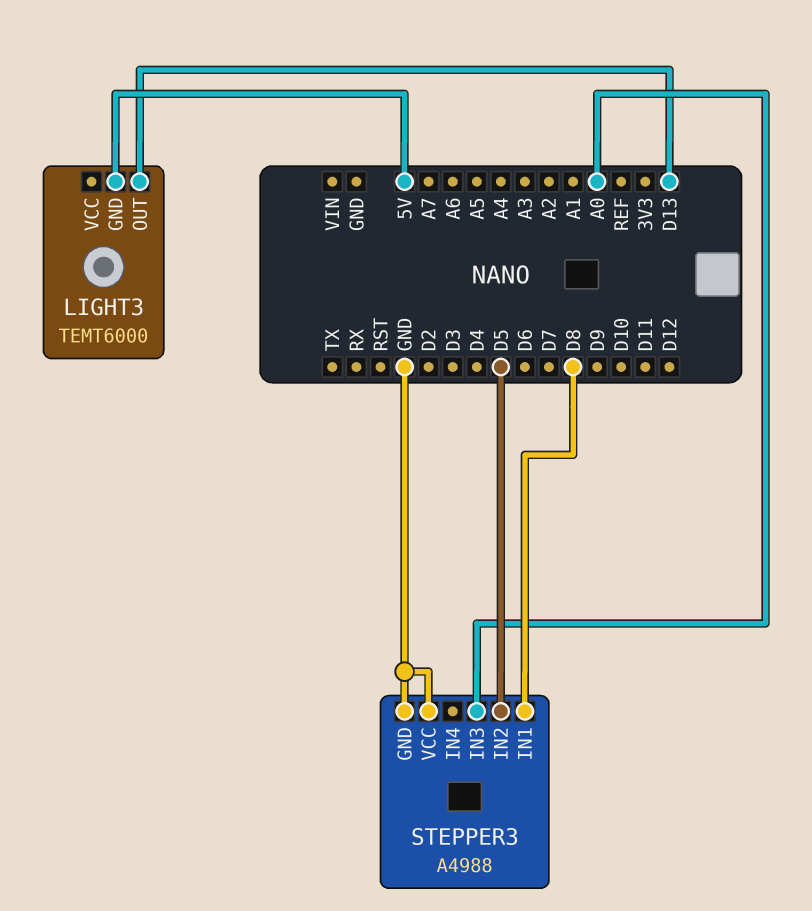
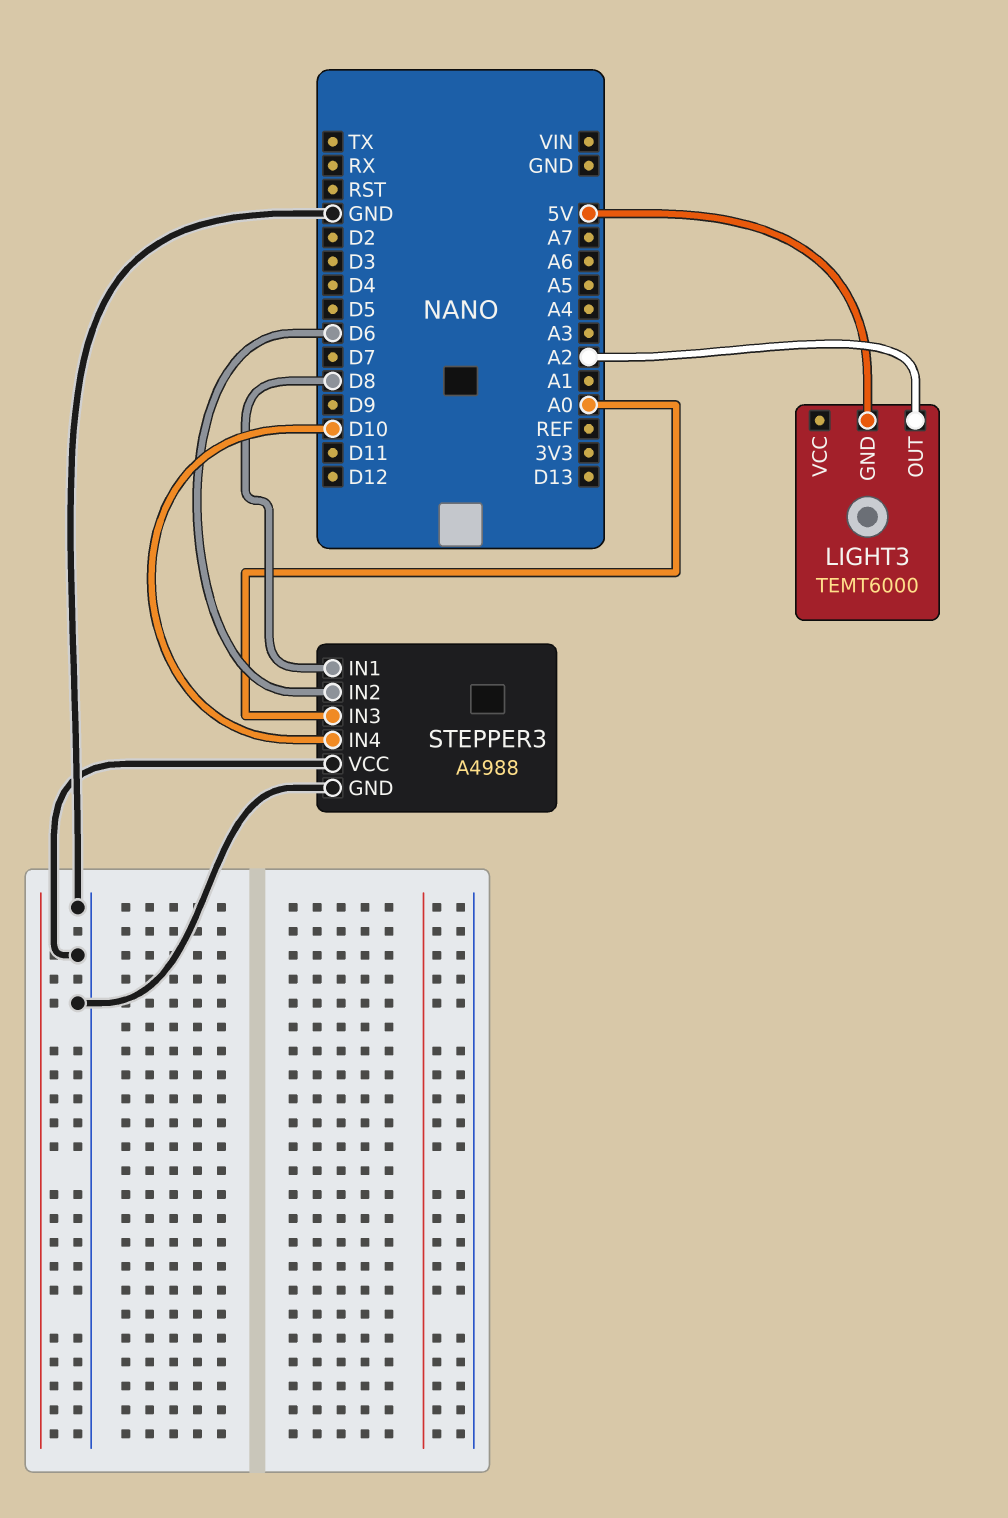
LIGHT3 pin OUT: D13 -> A2
STEPPER3 pin IN2: D5 -> D6
STEPPER3 pin IN4: none -> D10

